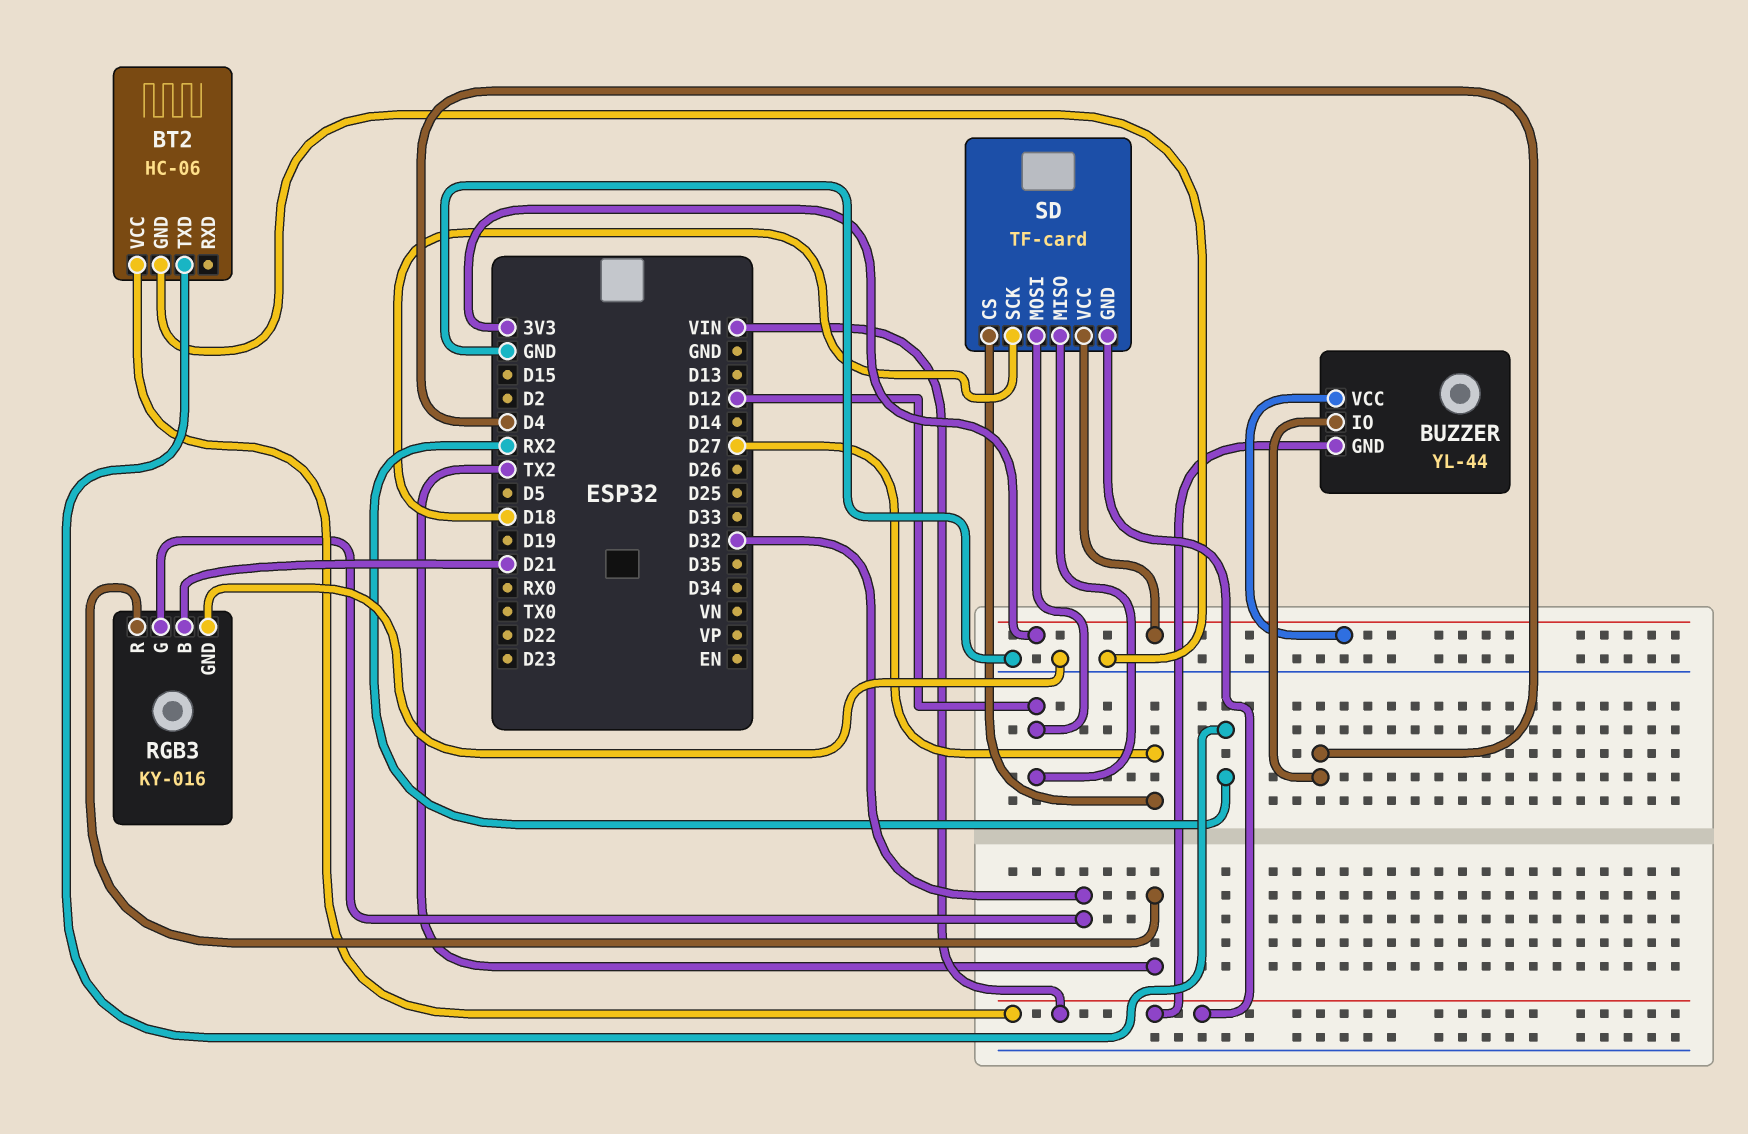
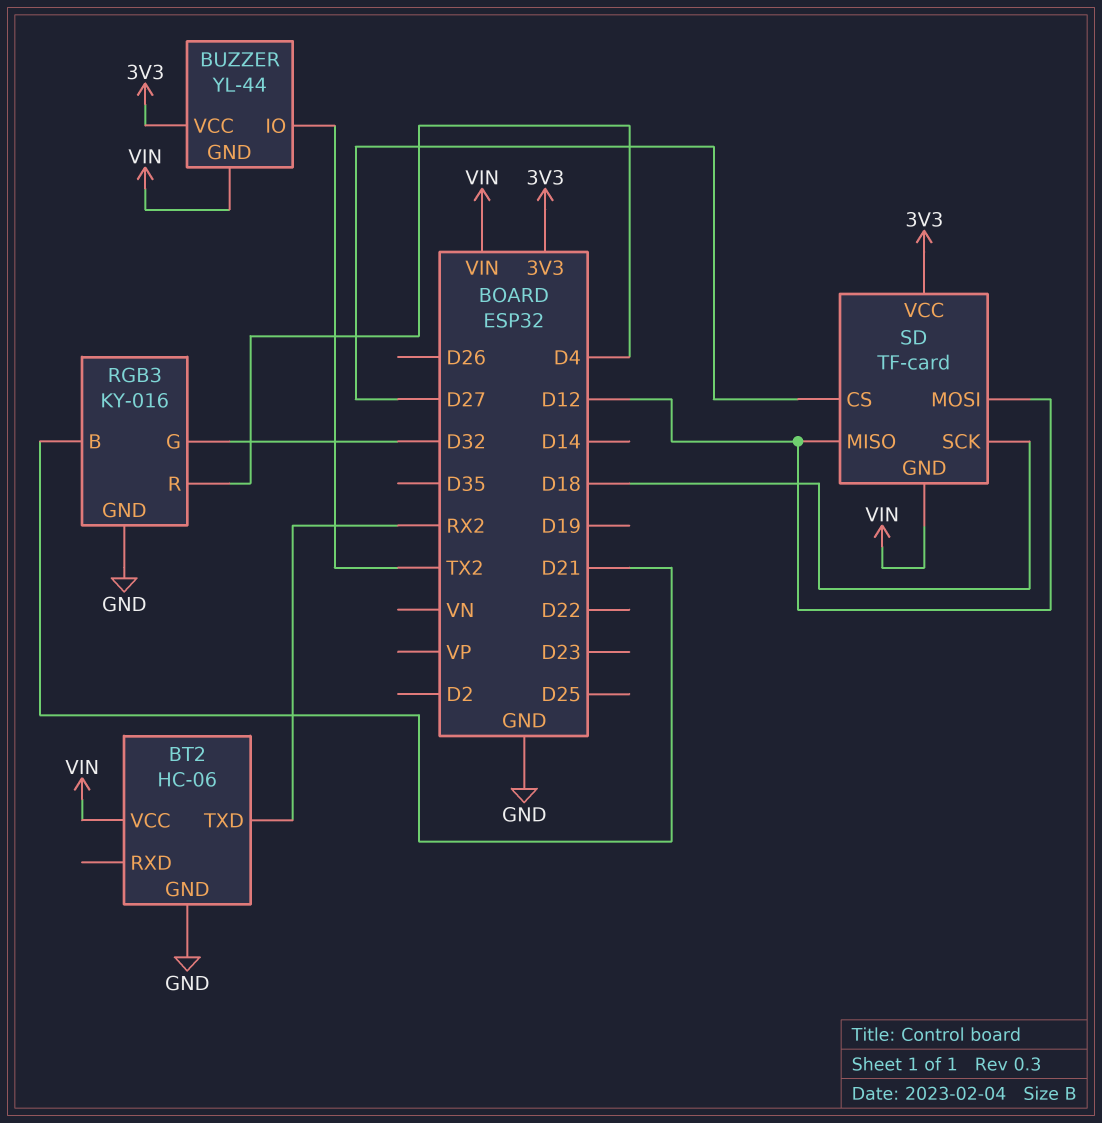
BUZZER pin IO: D4 -> TX2
RGB3 pin R: TX2 -> D4

